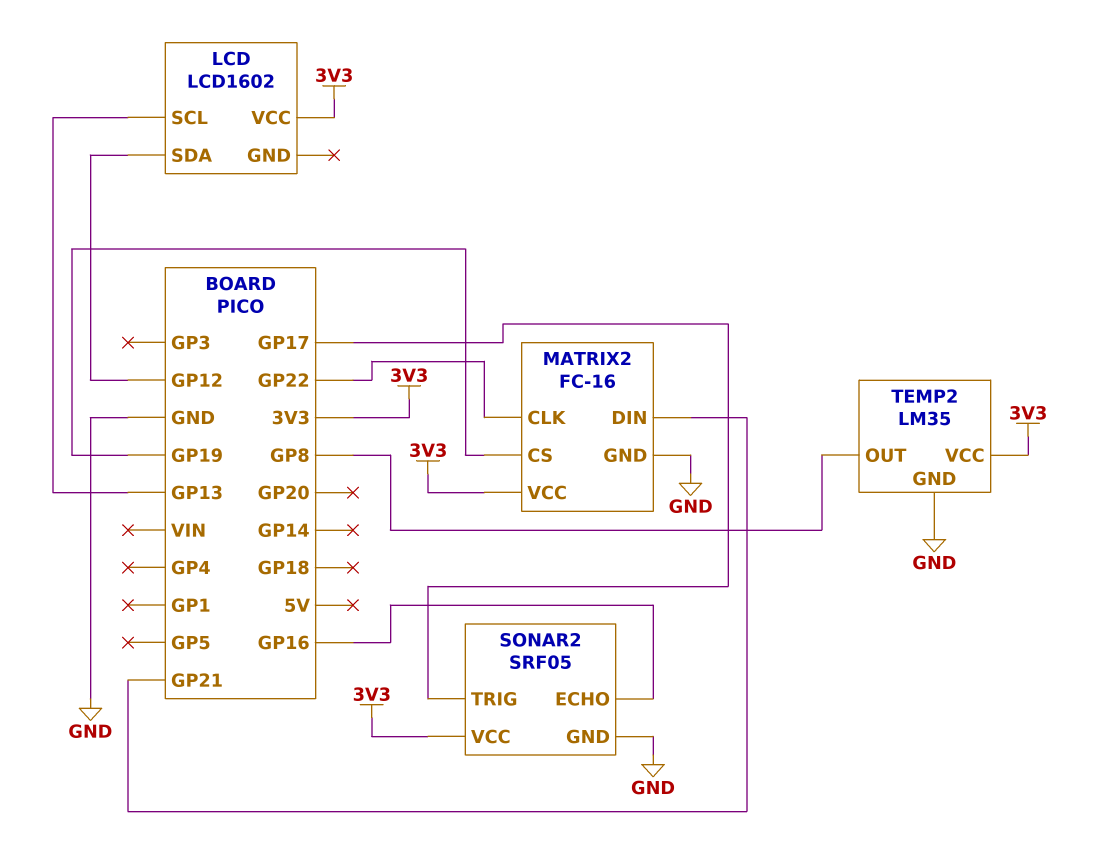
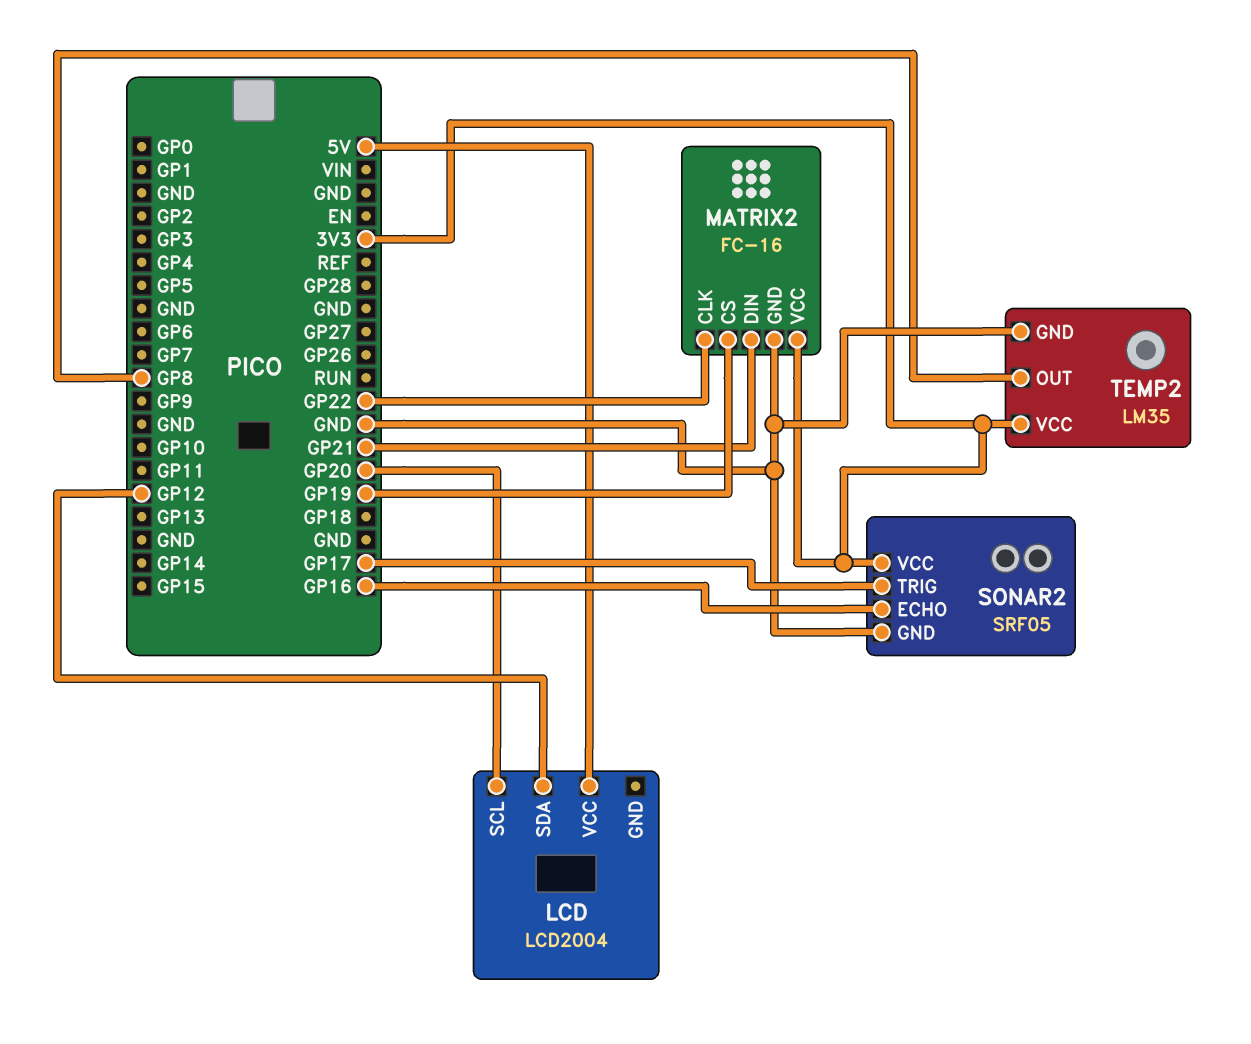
LCD: LCD1602 -> LCD2004
LCD pin SCL: GP13 -> GP20
LCD pin VCC: 3V3 -> 5V

